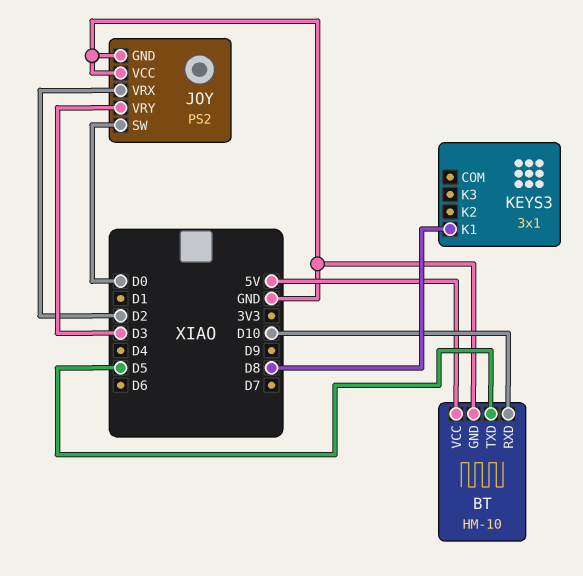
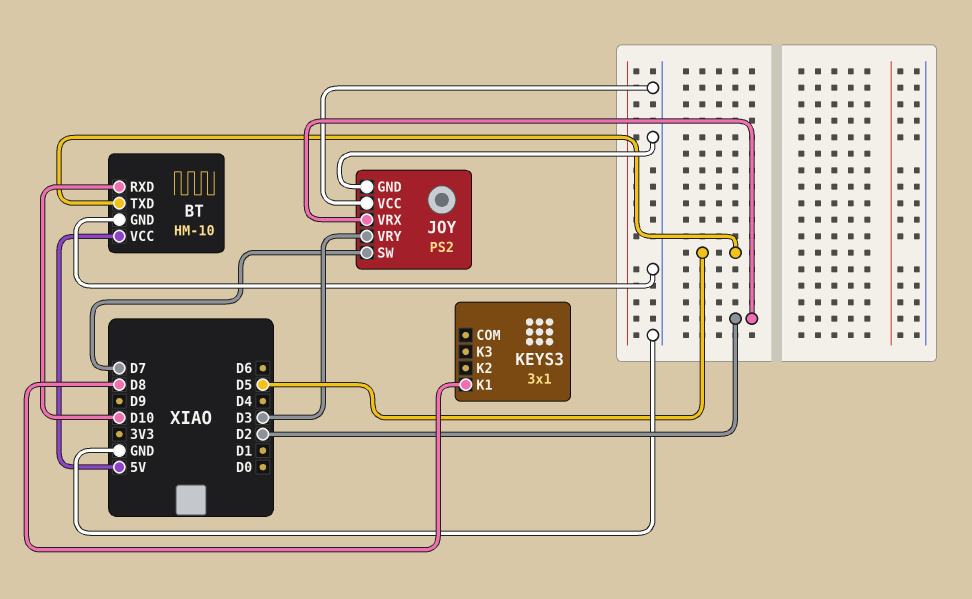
JOY pin SW: D0 -> D7

